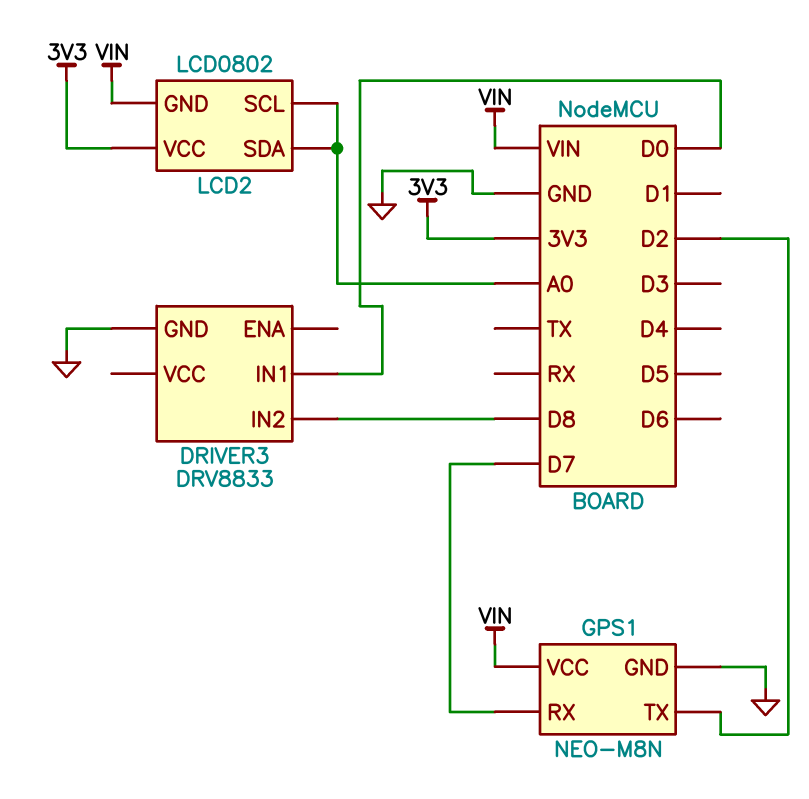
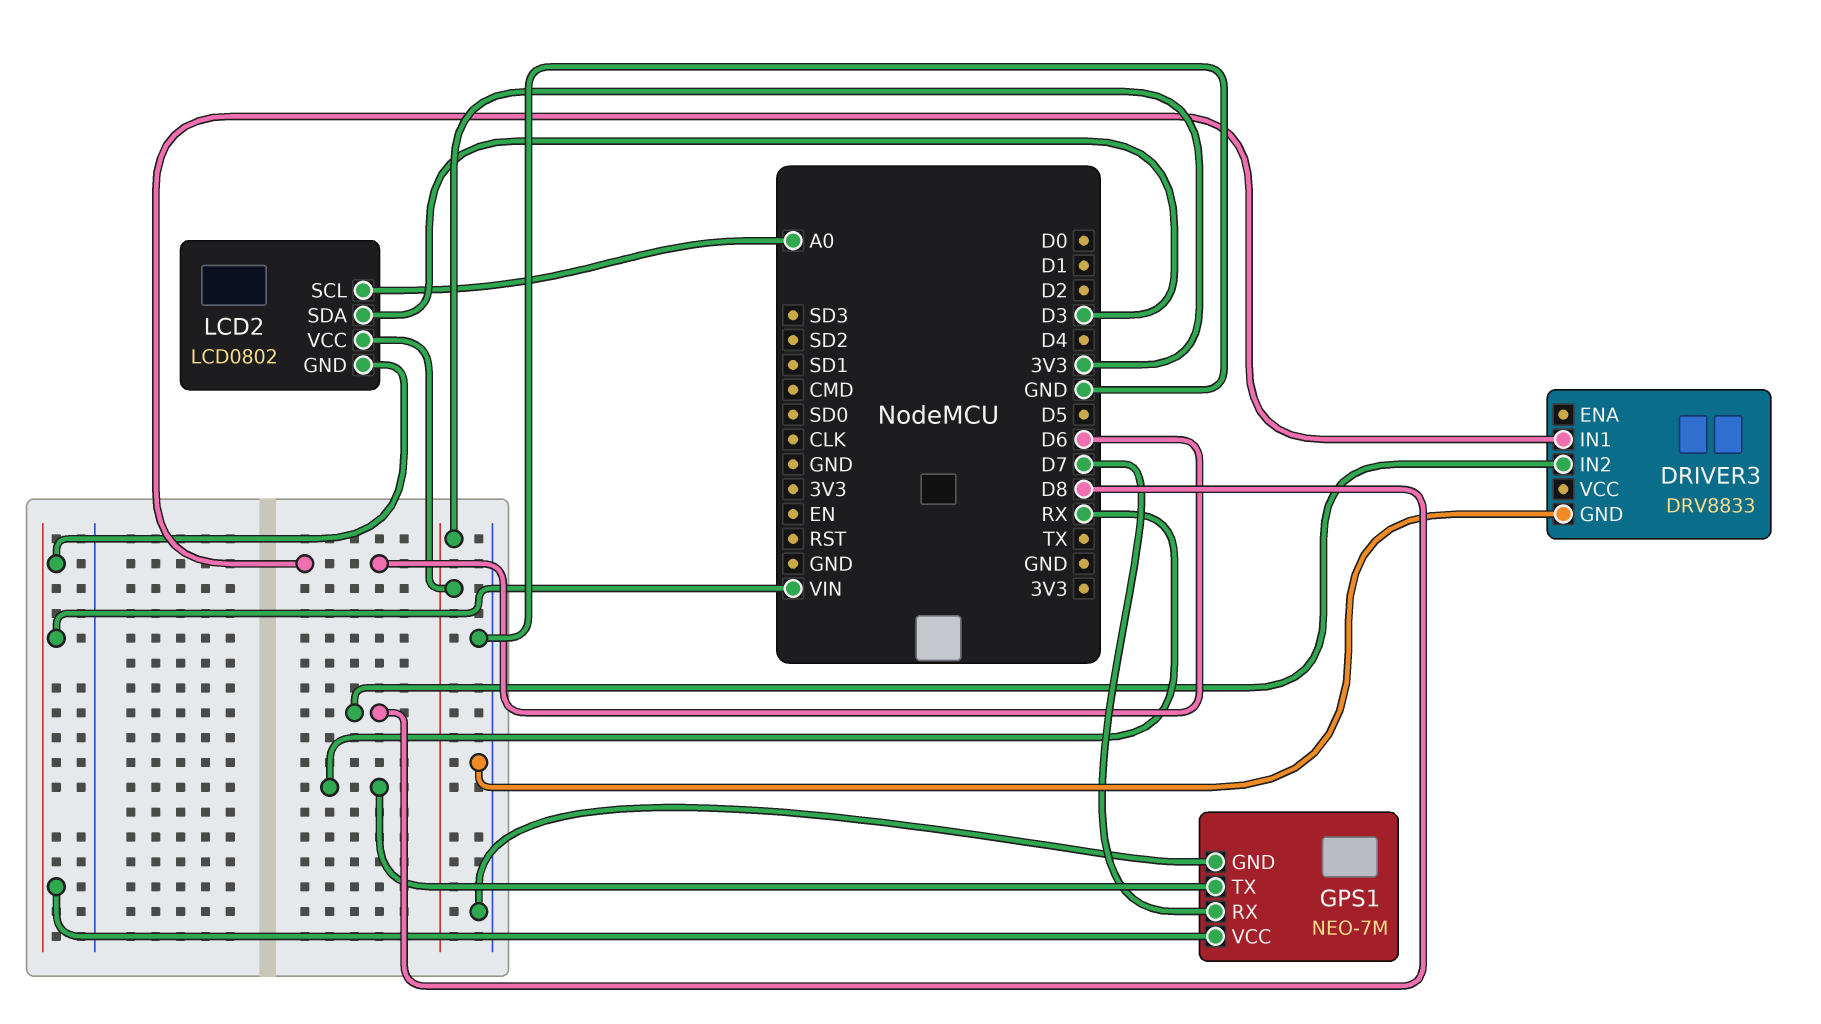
DRIVER3 pin IN1: D0 -> D6
GPS1: NEO-M8N -> NEO-7M
GPS1 pin TX: D2 -> RX
LCD2 pin SDA: A0 -> D3

